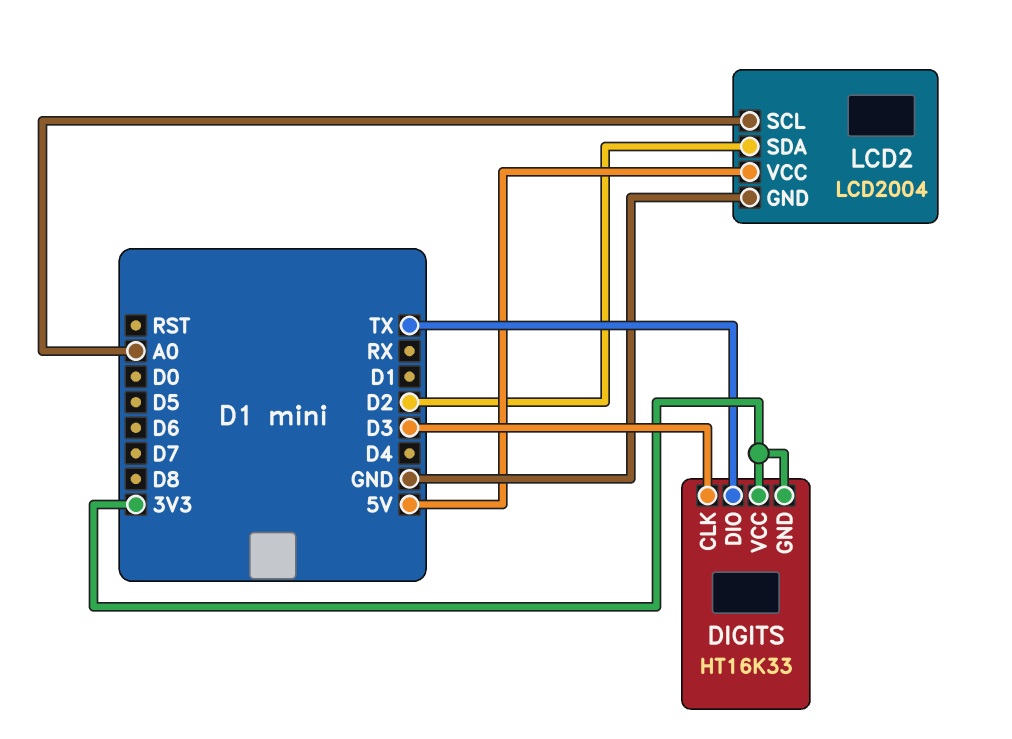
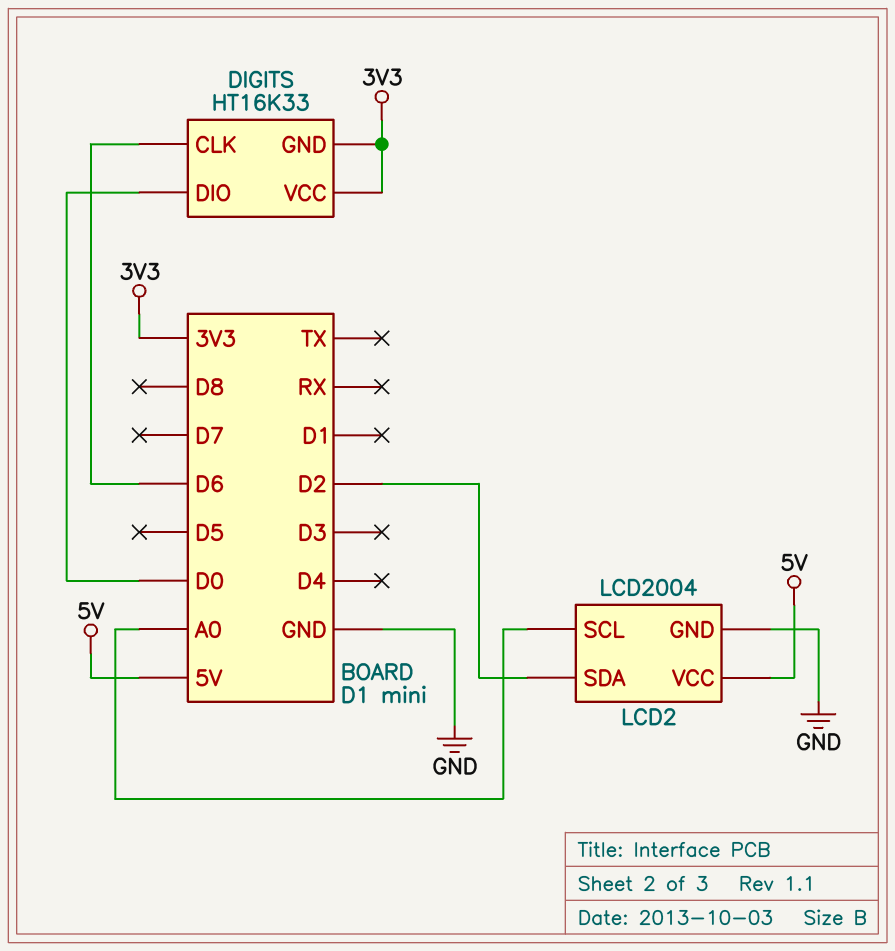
DIGITS pin CLK: D3 -> D6
DIGITS pin DIO: TX -> D0

